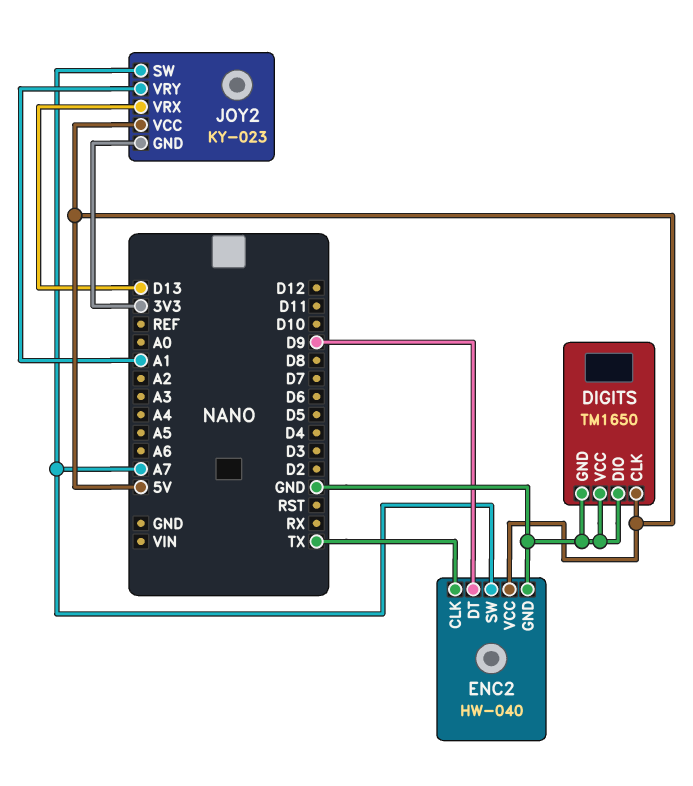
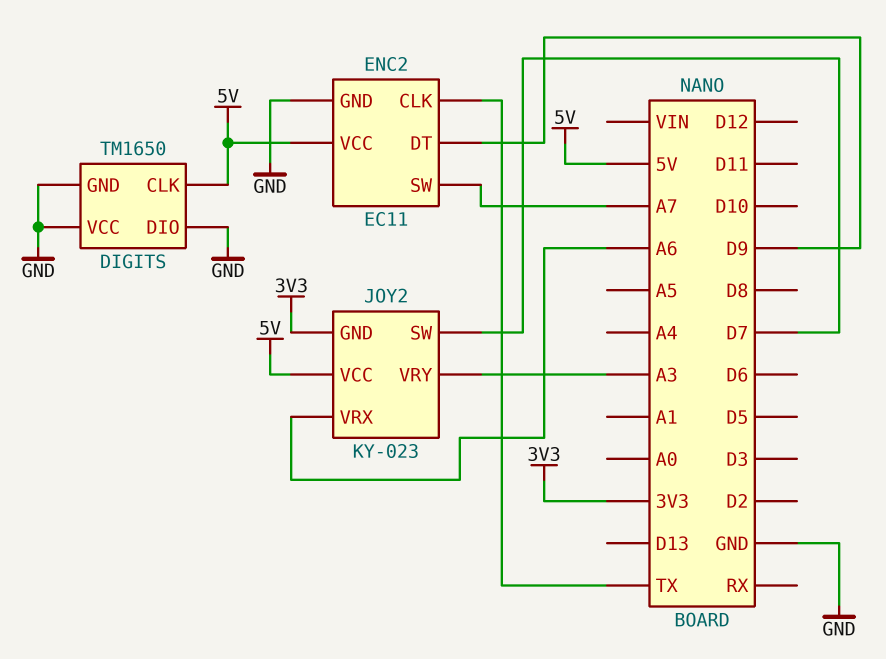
ENC2: HW-040 -> EC11
JOY2 pin SW: A7 -> D7
JOY2 pin VRX: D13 -> A6
JOY2 pin VRY: A1 -> A3

